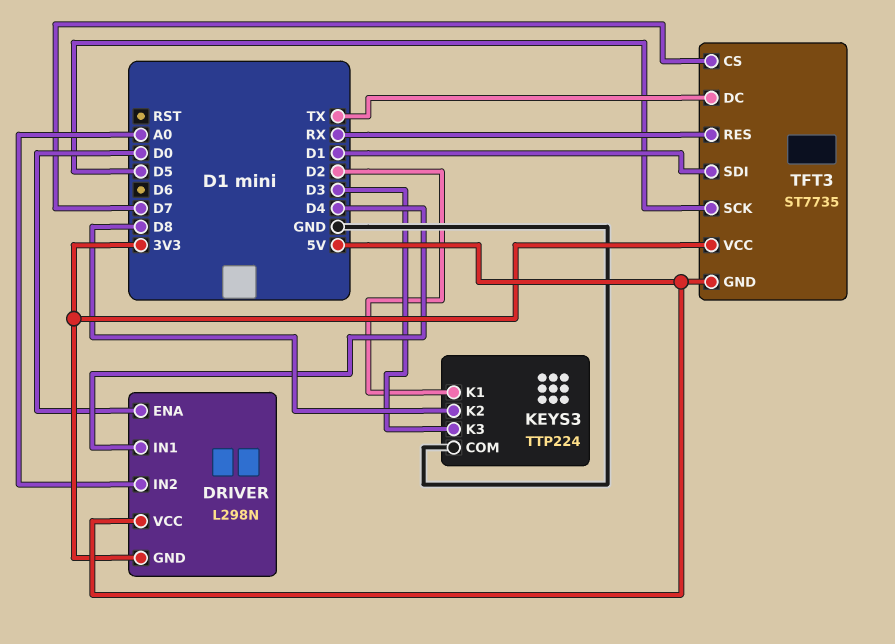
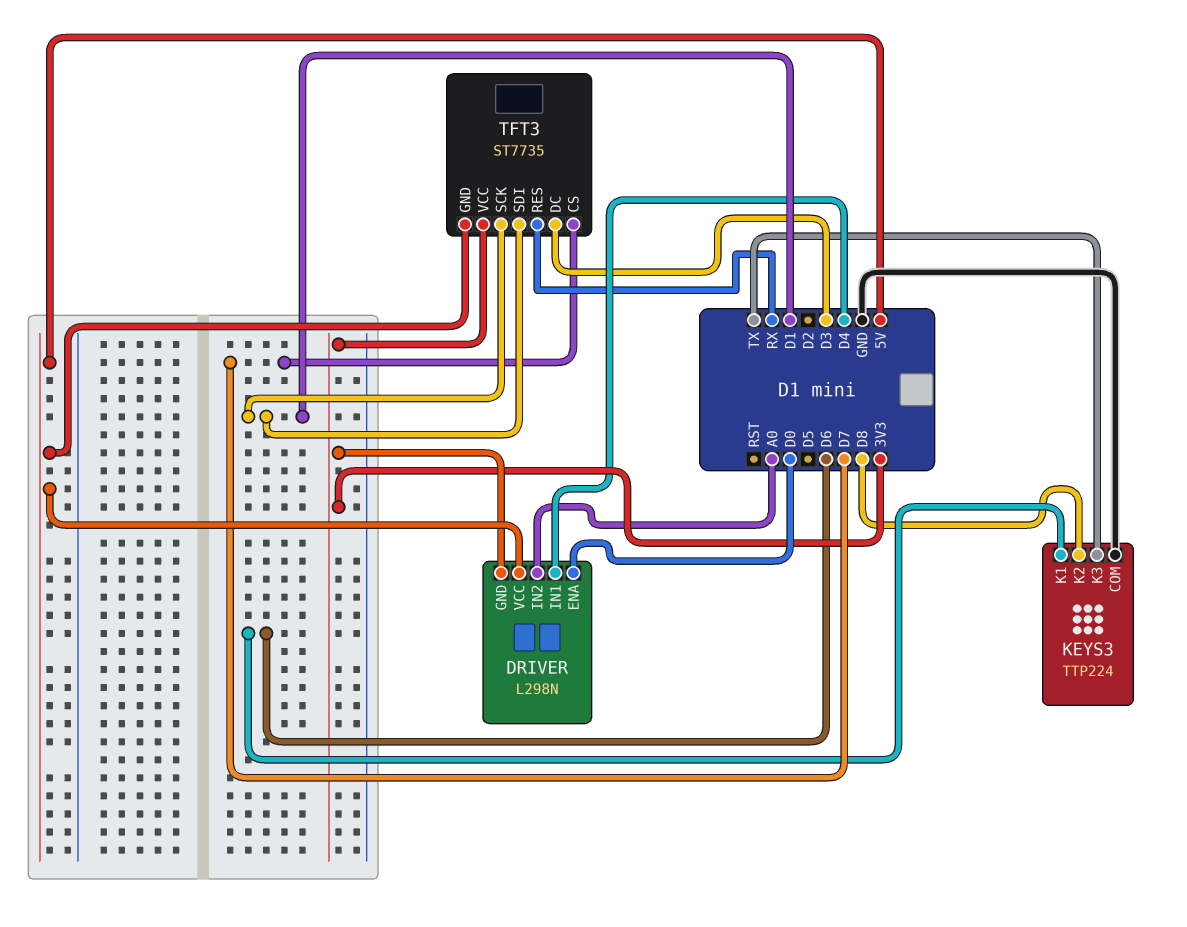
KEYS3 pin K1: D2 -> D6
KEYS3 pin K3: D3 -> TX
TFT3 pin DC: TX -> D3
TFT3 pin SCK: D5 -> D1

